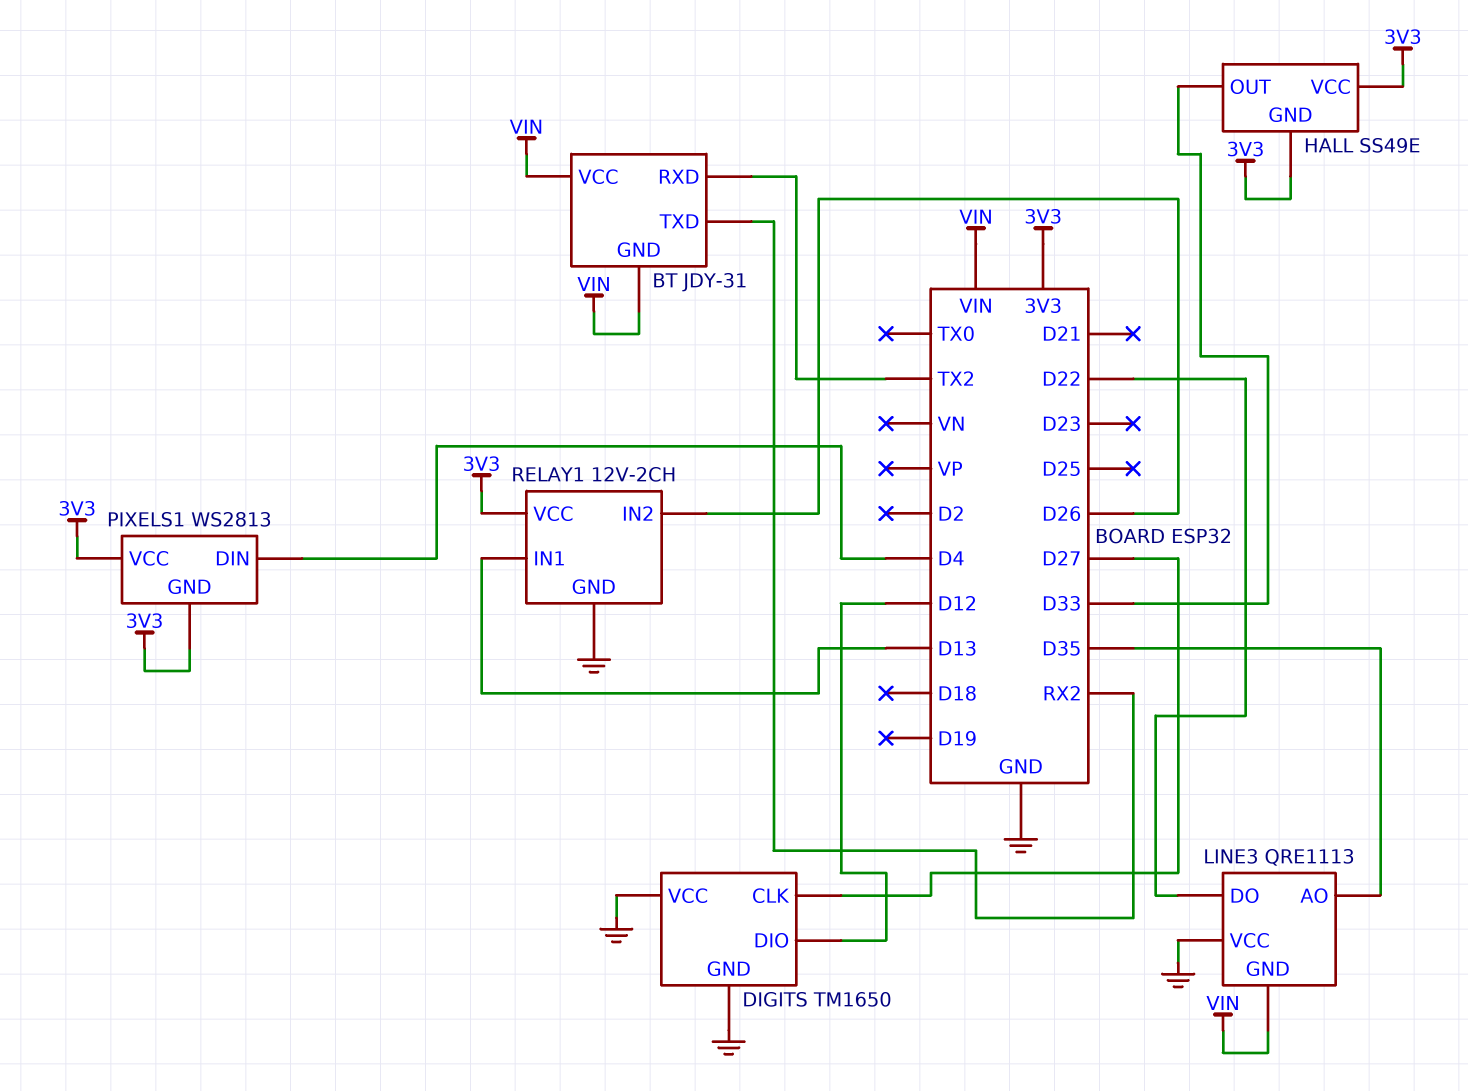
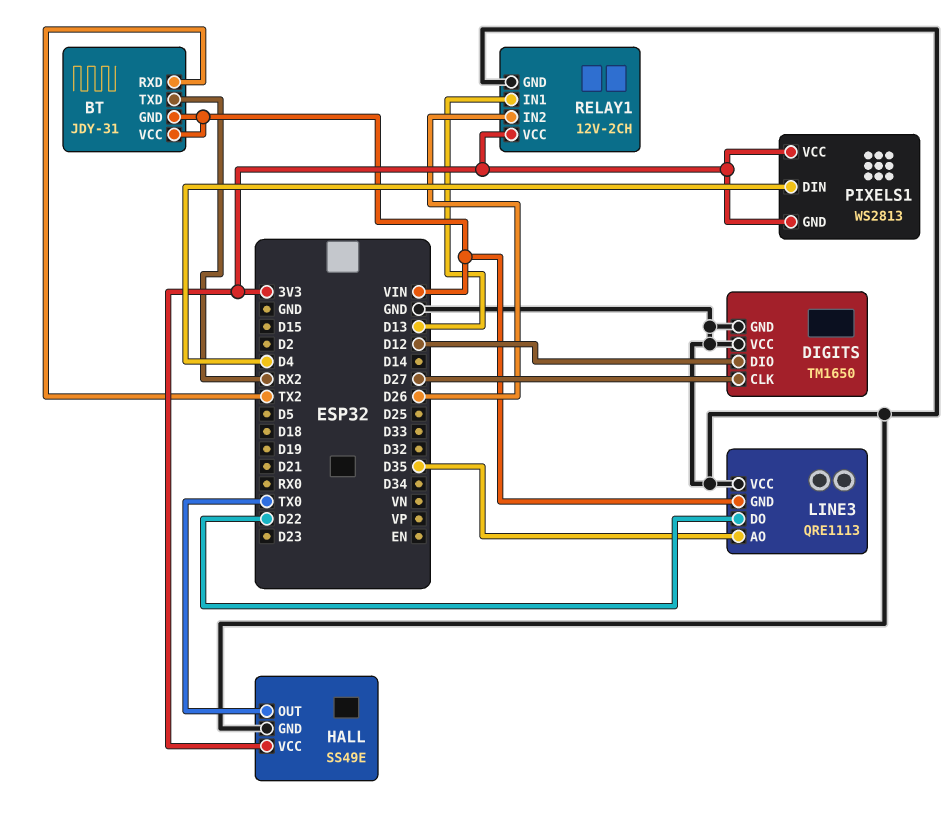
HALL pin GND: 3V3 -> GND
HALL pin OUT: D33 -> TX0

